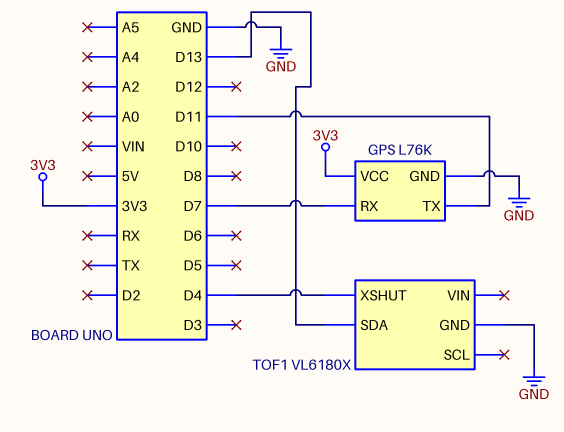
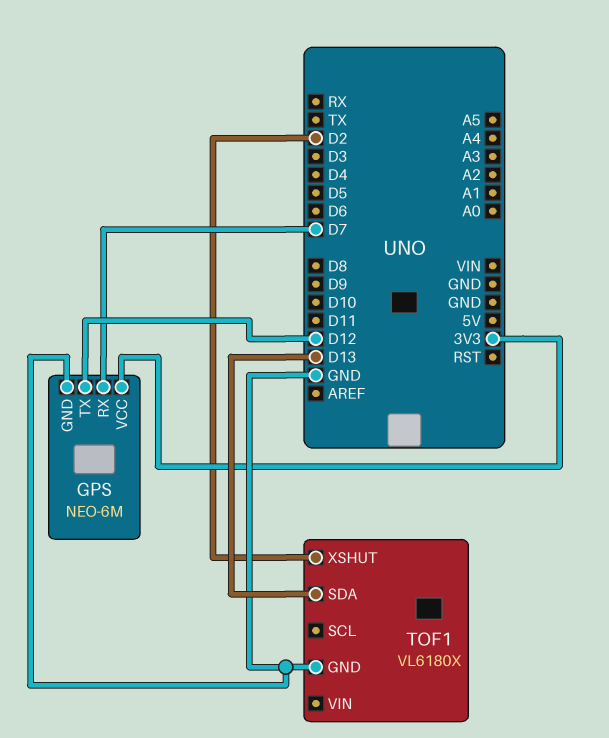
GPS: L76K -> NEO-6M
GPS pin TX: D11 -> D12
TOF1 pin XSHUT: D4 -> D2

